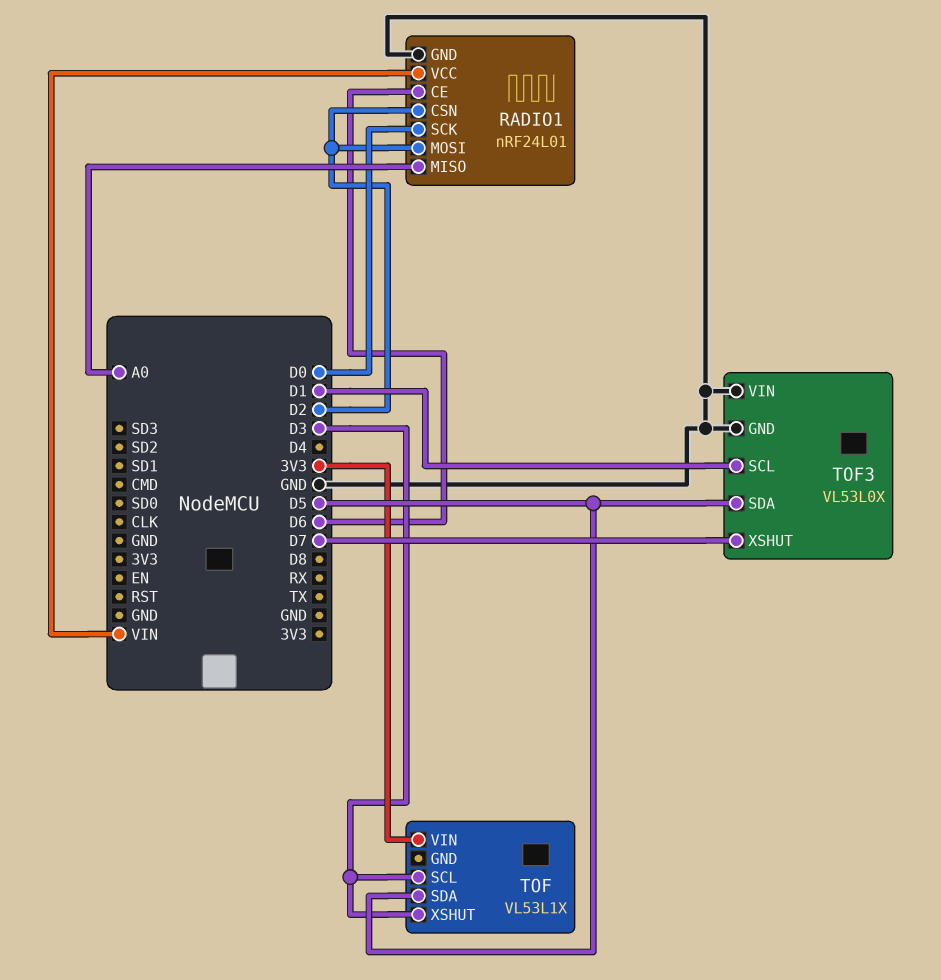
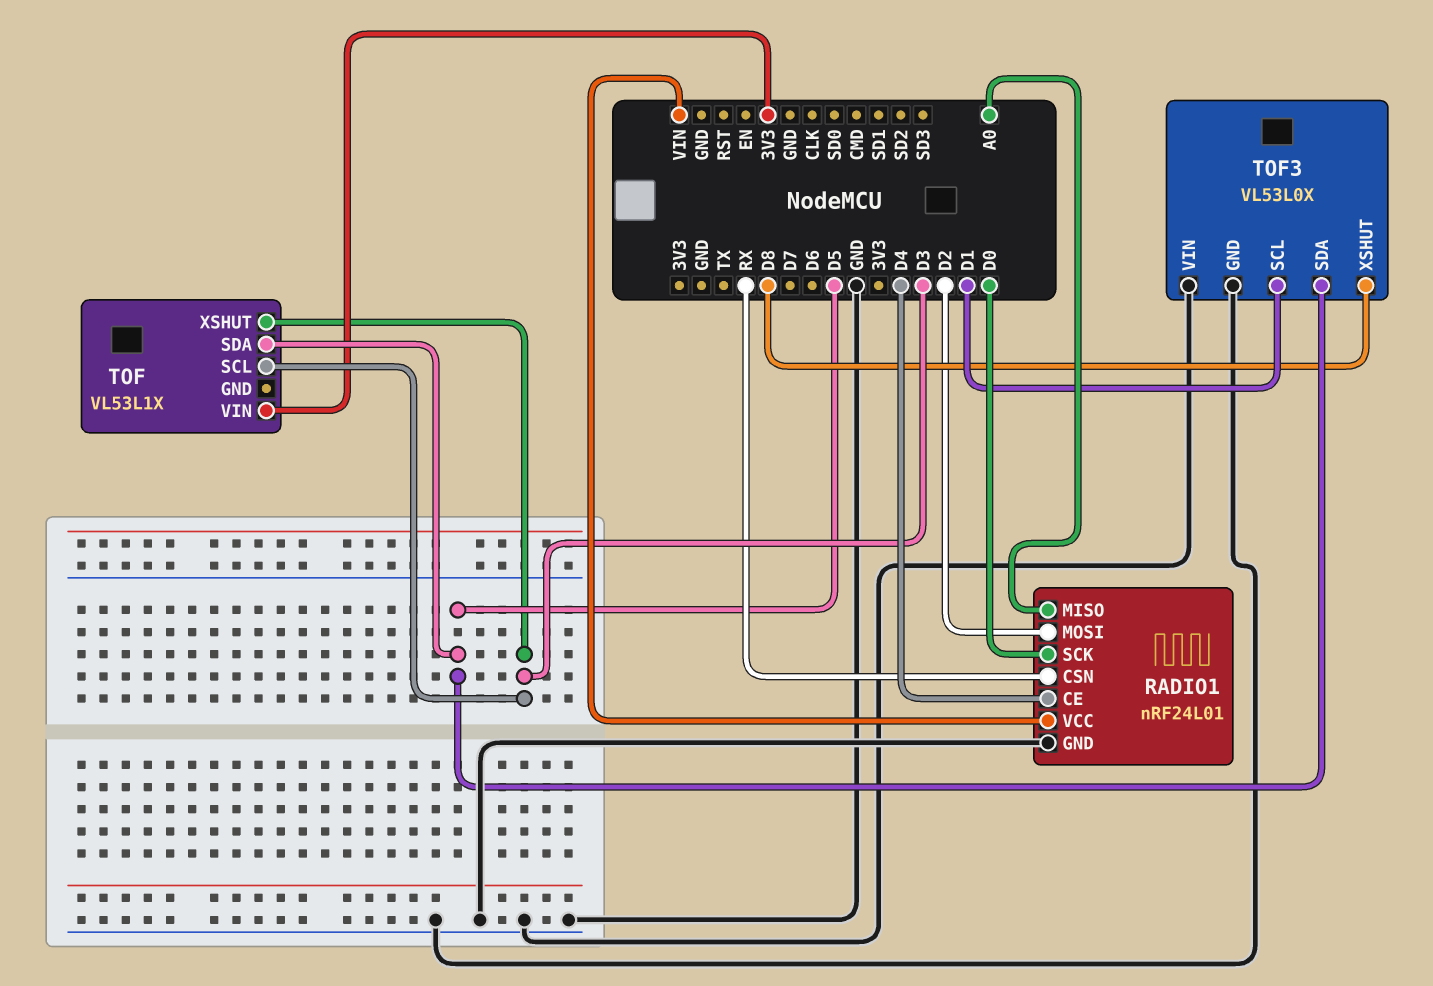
RADIO1 pin CE: D6 -> D4
RADIO1 pin CSN: D2 -> RX
TOF3 pin XSHUT: D7 -> D8

